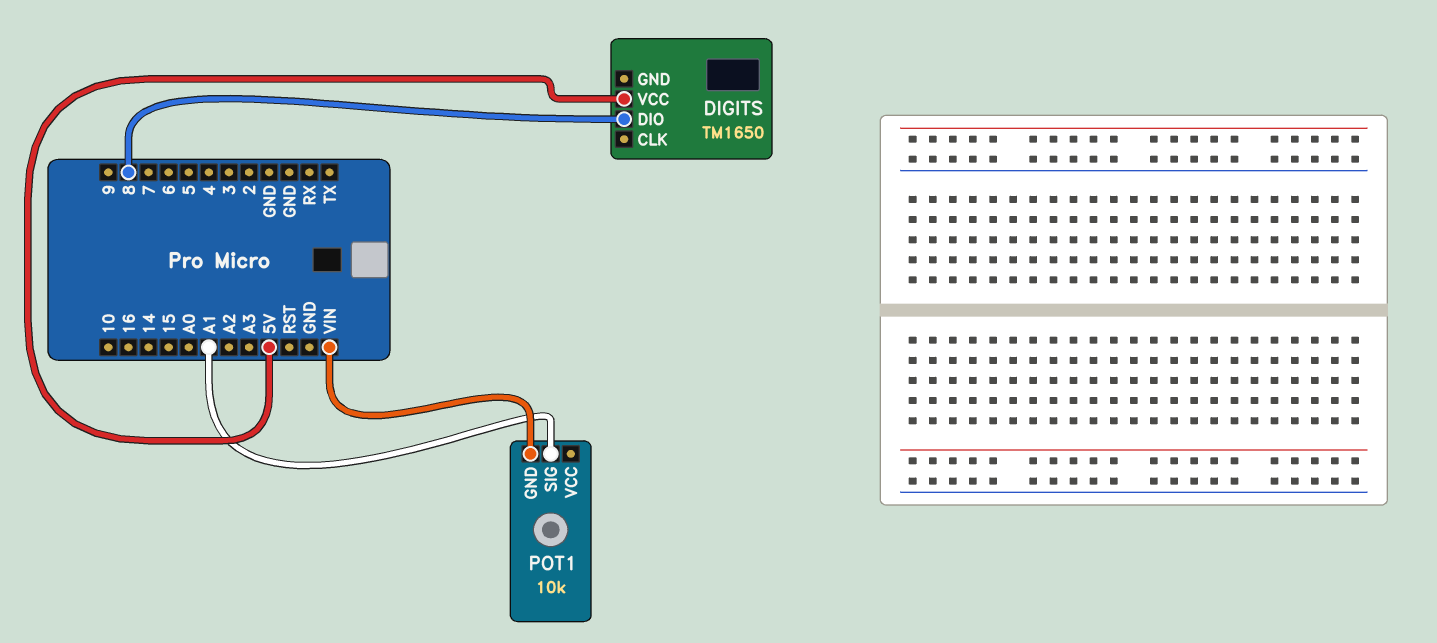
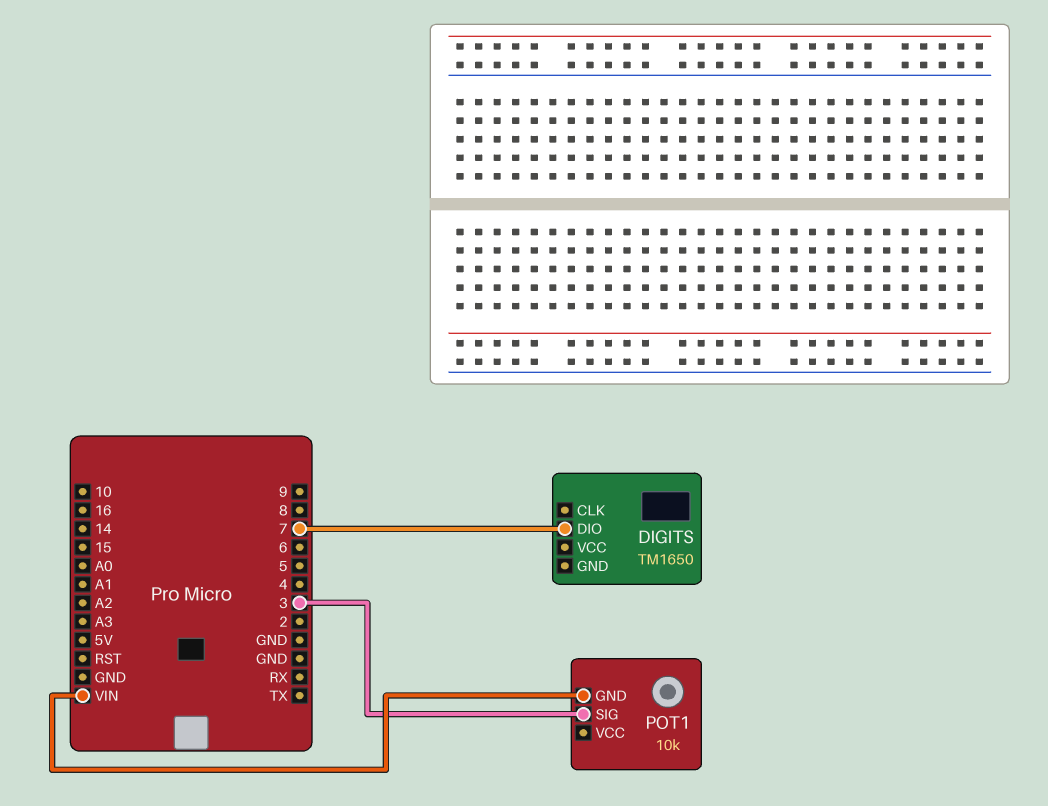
DIGITS pin DIO: 8 -> 7
DIGITS pin VCC: 5V -> none
POT1 pin SIG: A1 -> 3

